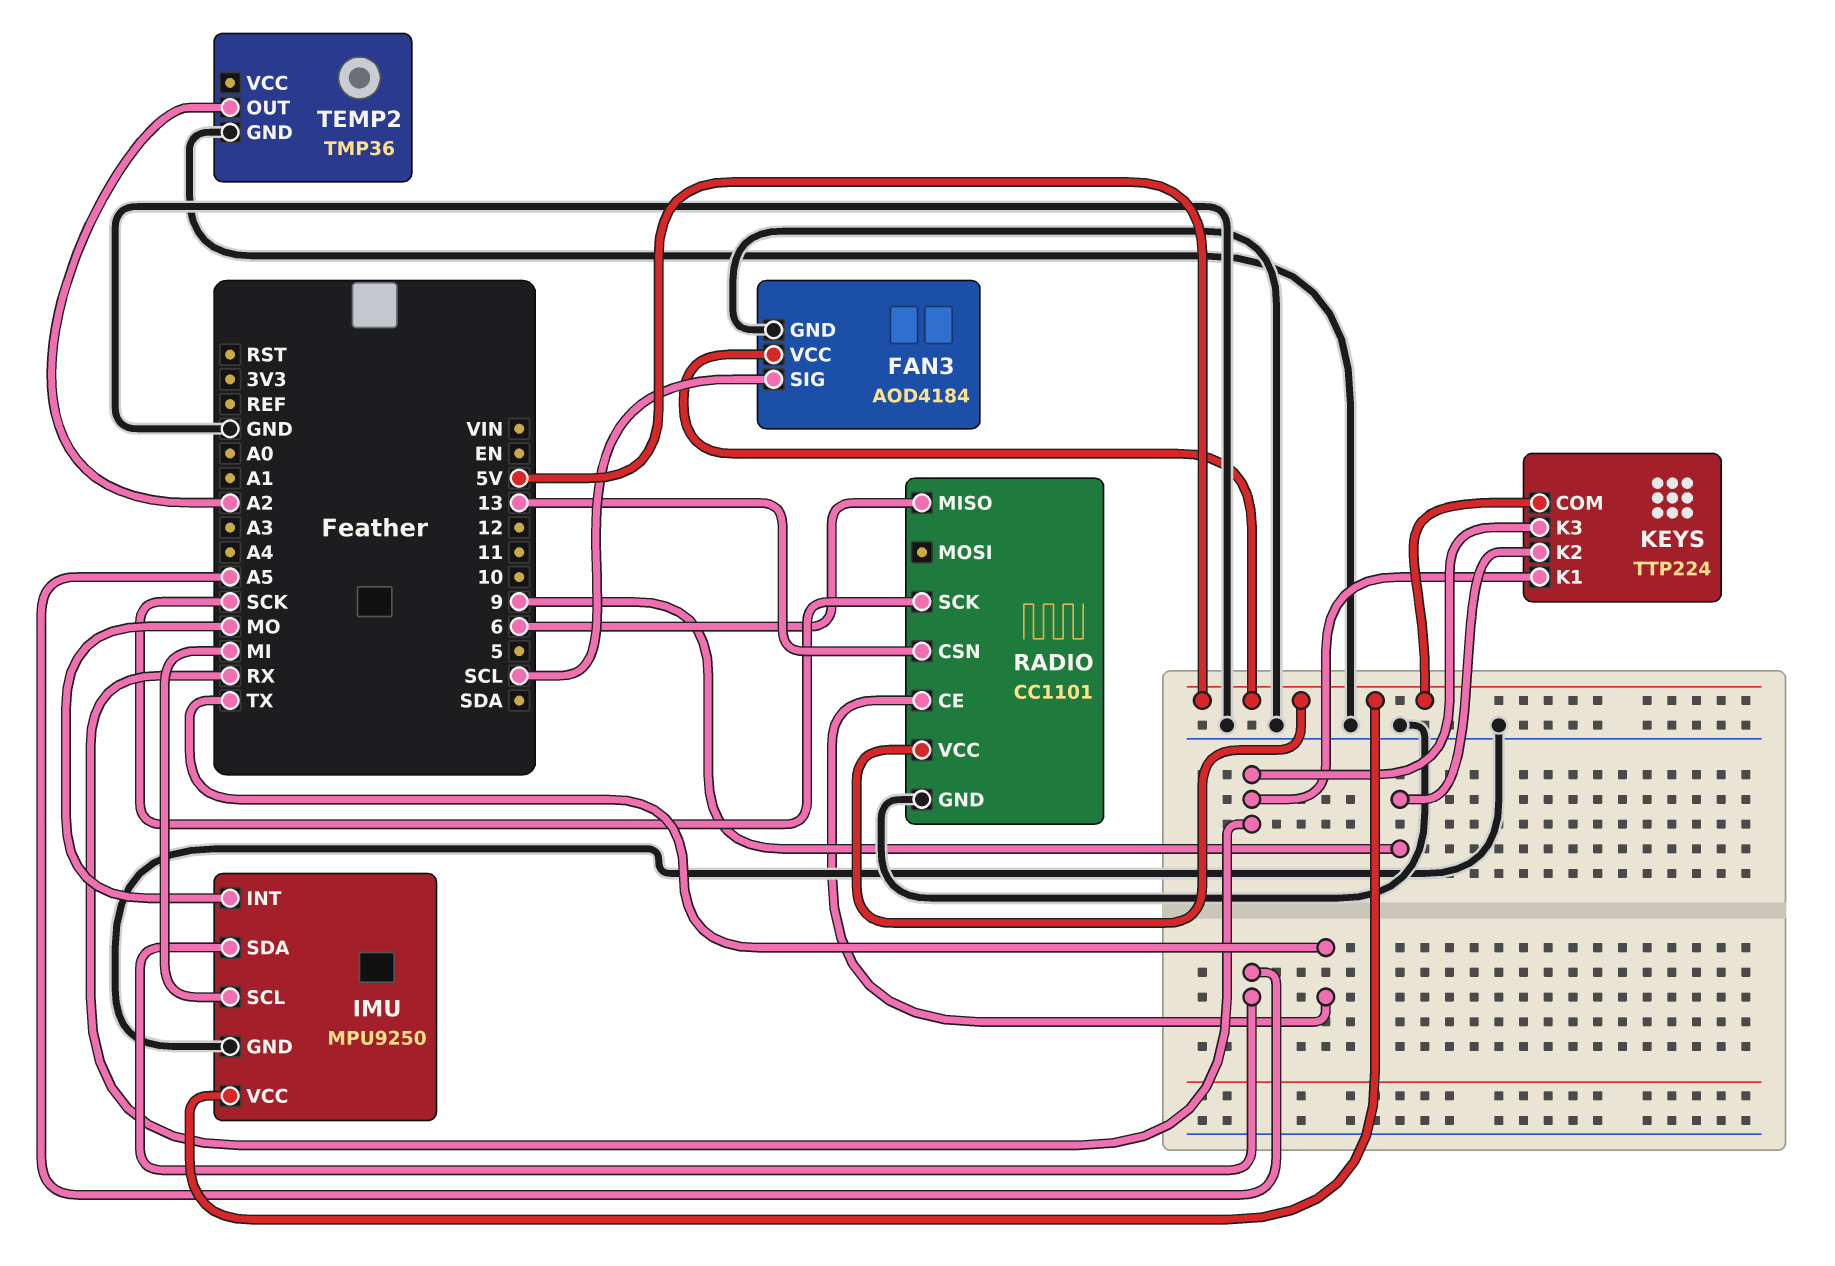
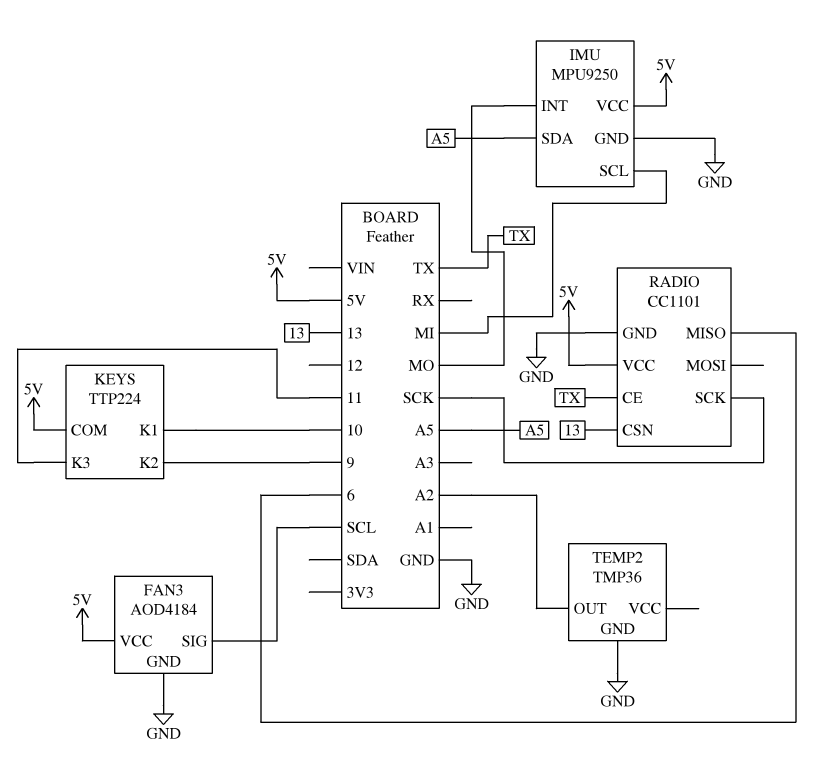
KEYS pin K1: RX -> 10
KEYS pin K3: RX -> 11

